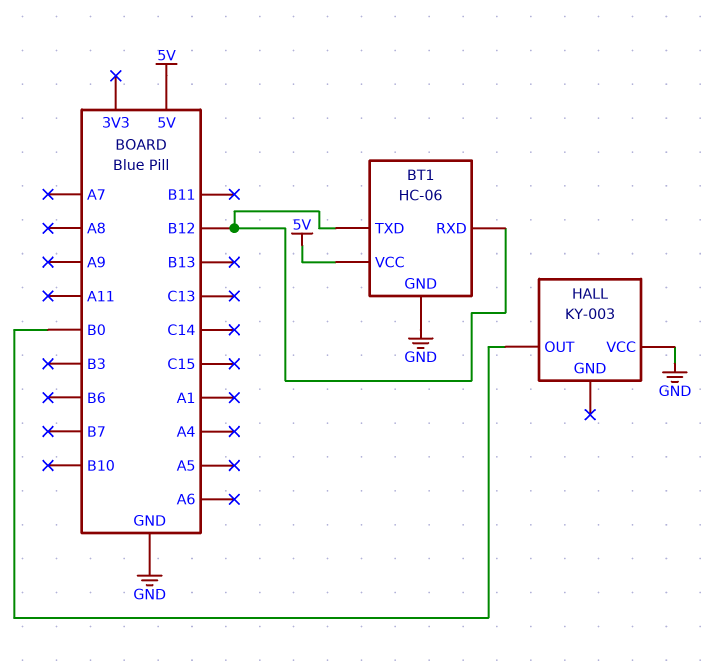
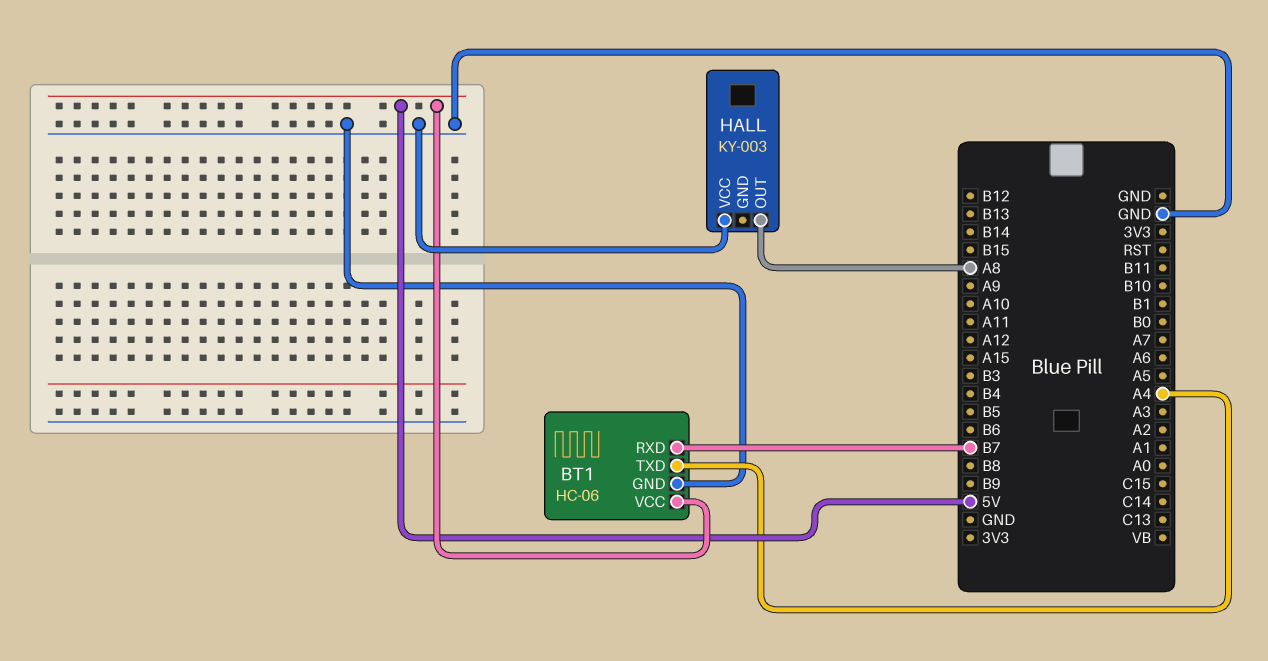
BT1 pin RXD: B12 -> B7
BT1 pin TXD: B12 -> A4
HALL pin OUT: B0 -> A8

